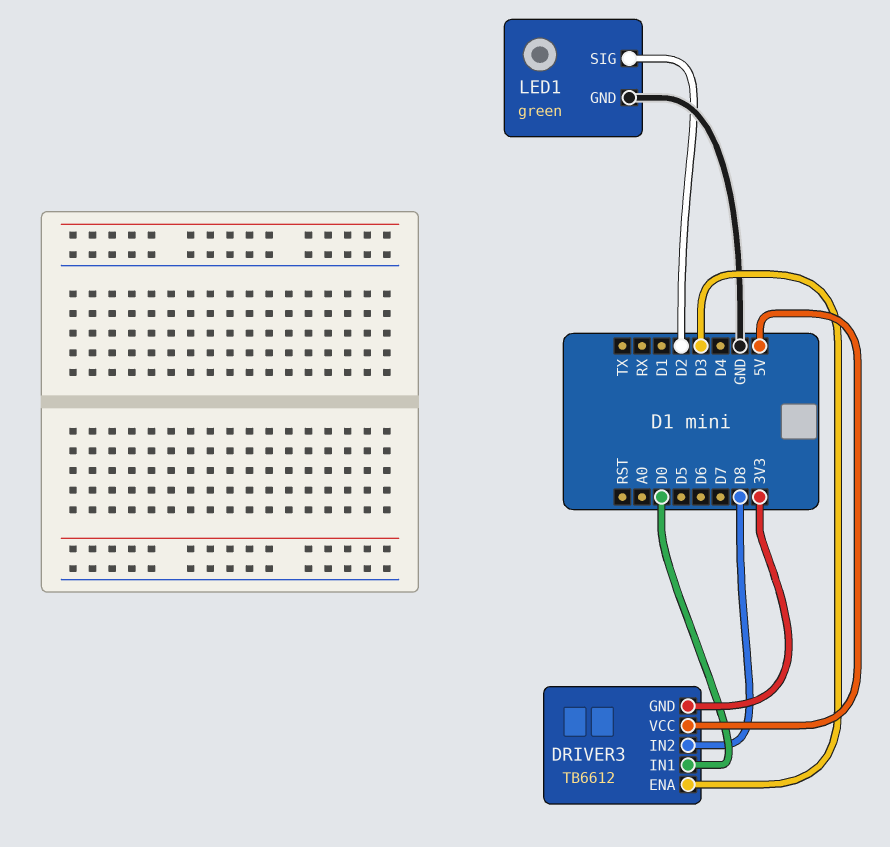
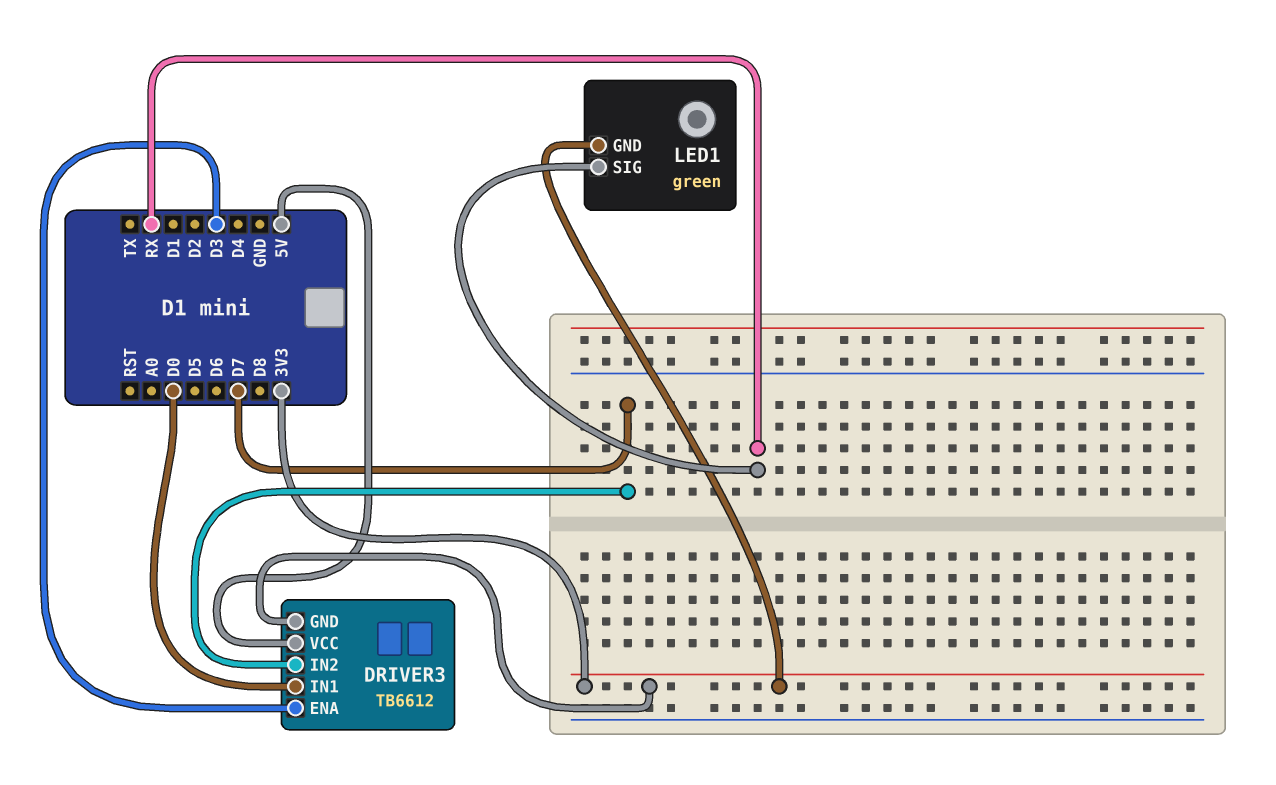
DRIVER3 pin IN2: D8 -> D7
LED1 pin GND: GND -> 3V3
LED1 pin SIG: D2 -> RX

